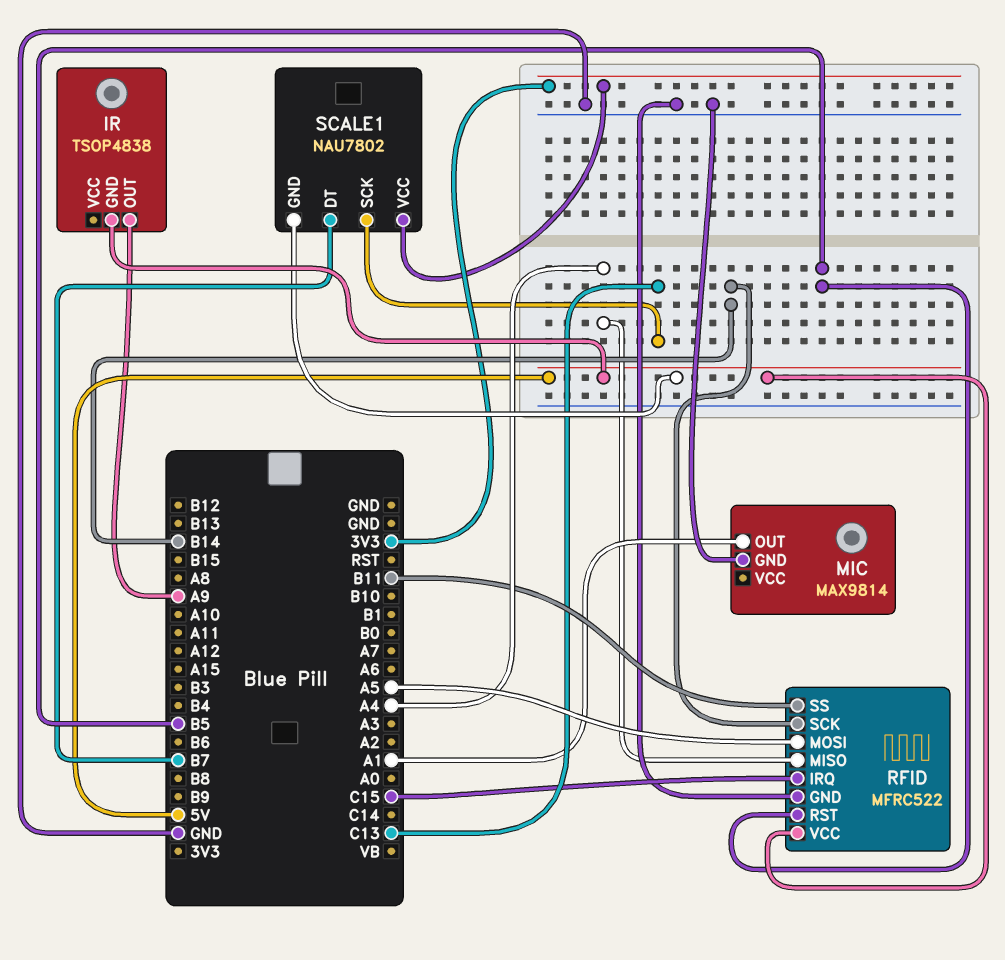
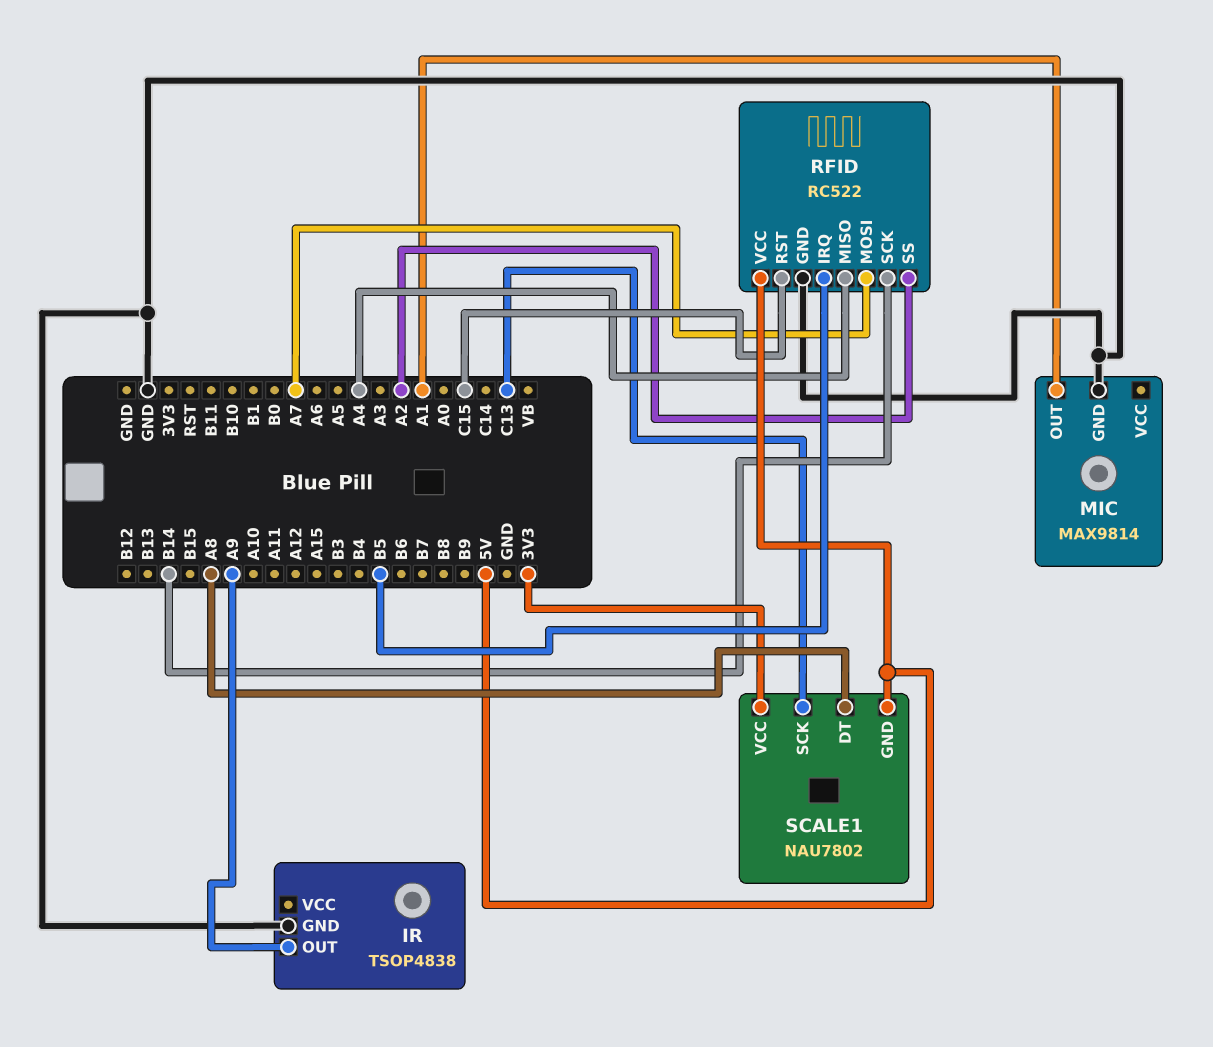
IR pin GND: 5V -> GND
RFID: MFRC522 -> RC522
RFID pin IRQ: C15 -> B5
RFID pin MOSI: A5 -> A7
RFID pin RST: B5 -> C15
RFID pin SS: B11 -> A2
SCALE1 pin DT: B7 -> A8

